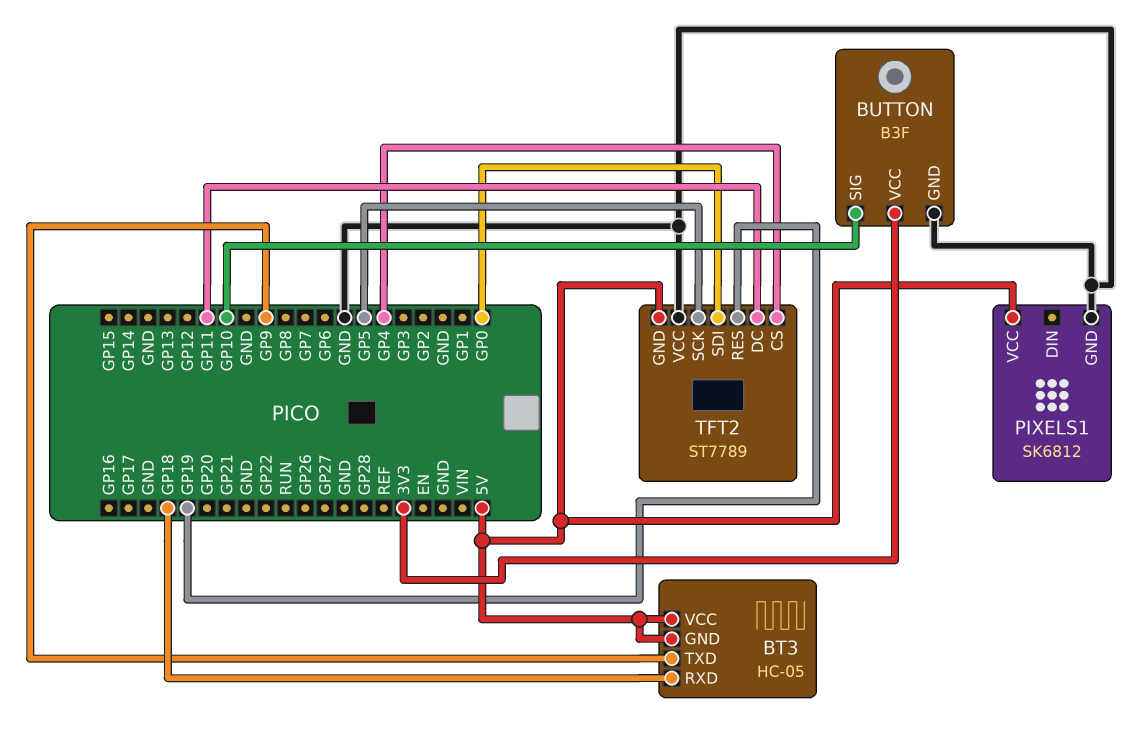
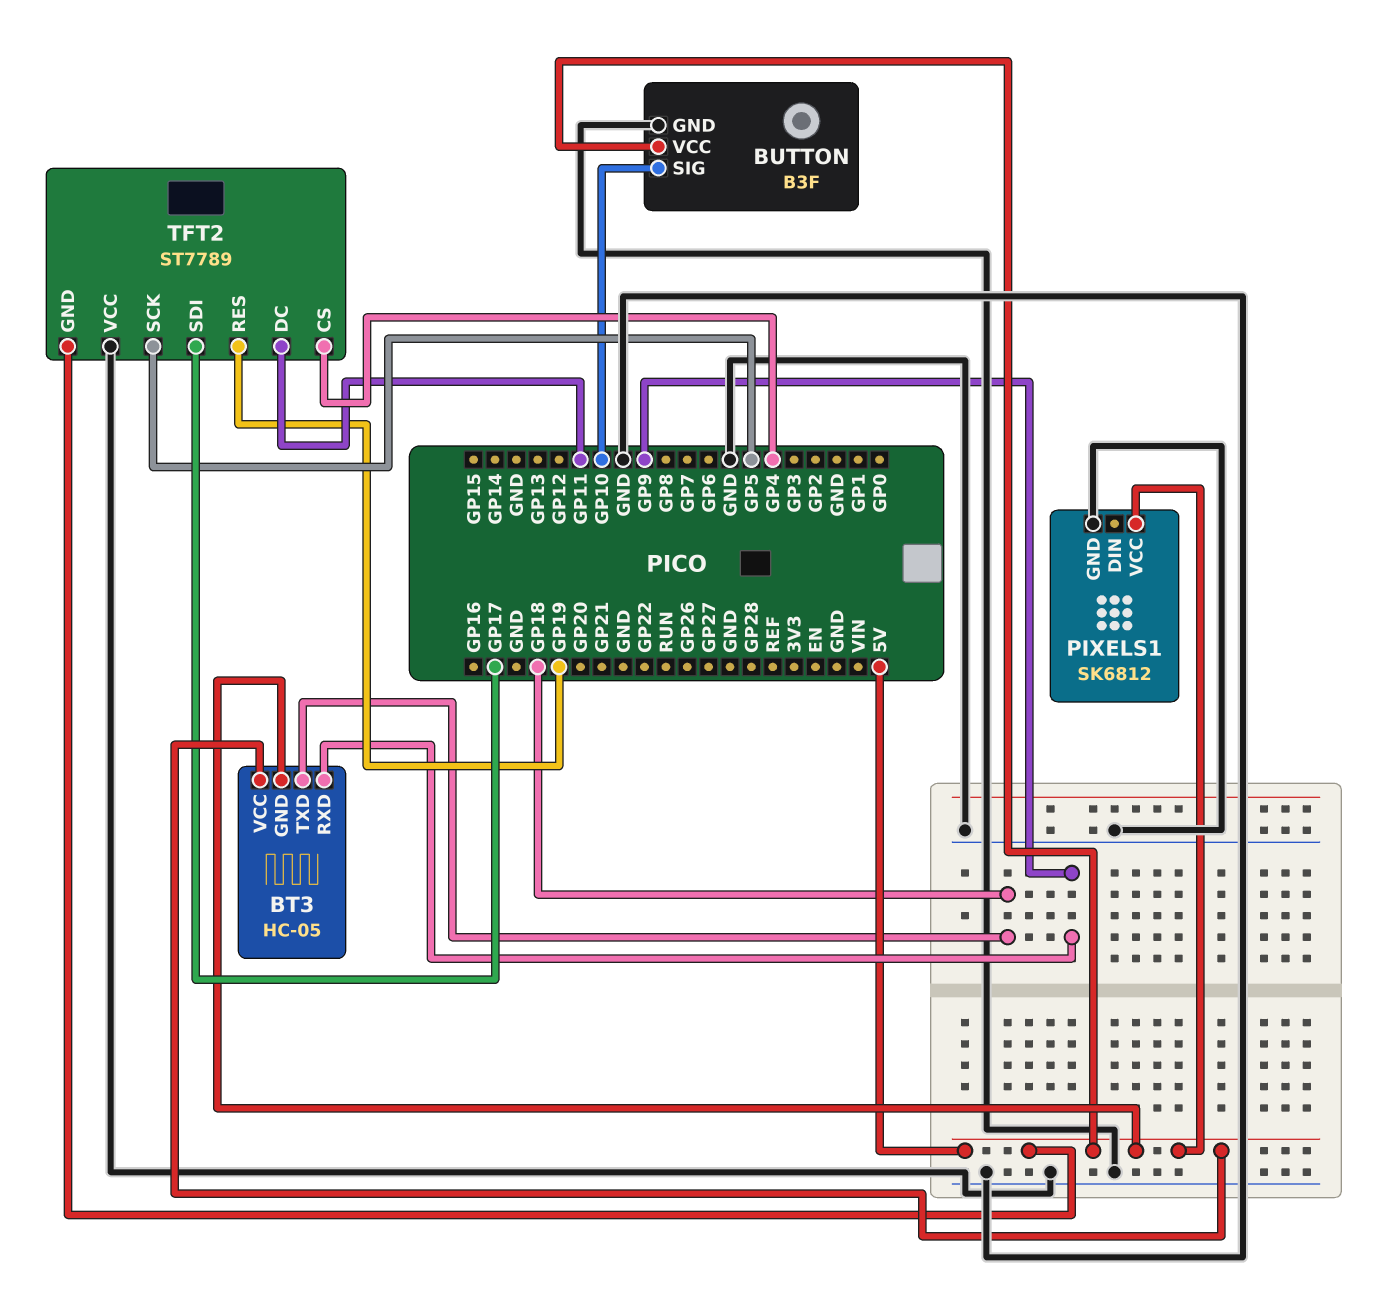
BT3 pin RXD: GP18 -> GP9
BT3 pin TXD: GP9 -> GP18
BUTTON pin VCC: 3V3 -> 5V
TFT2 pin SDI: GP0 -> GP17

